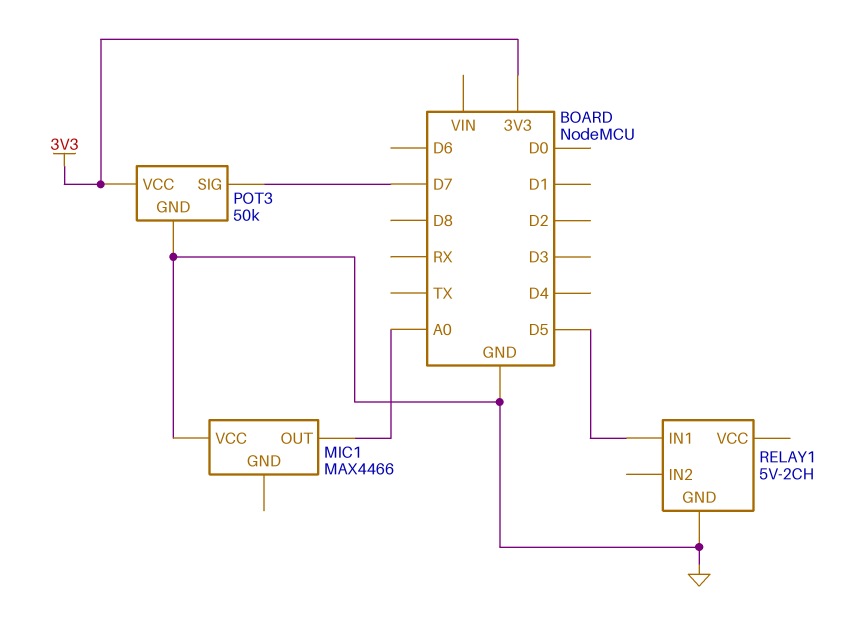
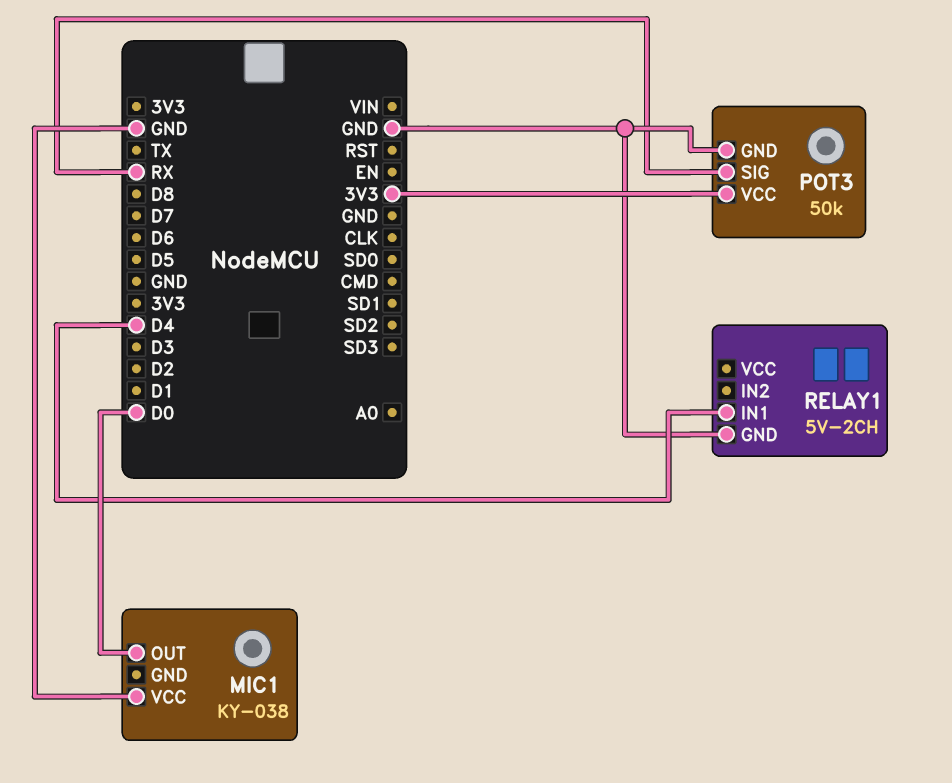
MIC1: MAX4466 -> KY-038
MIC1 pin OUT: A0 -> D0
POT3 pin SIG: D7 -> RX
RELAY1 pin IN1: D5 -> D4

